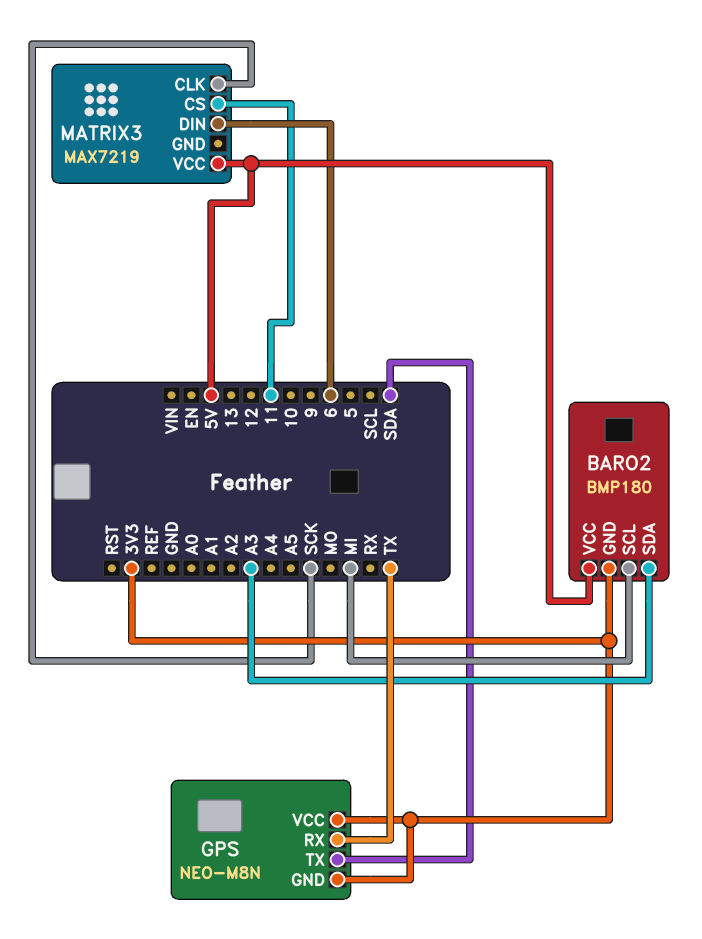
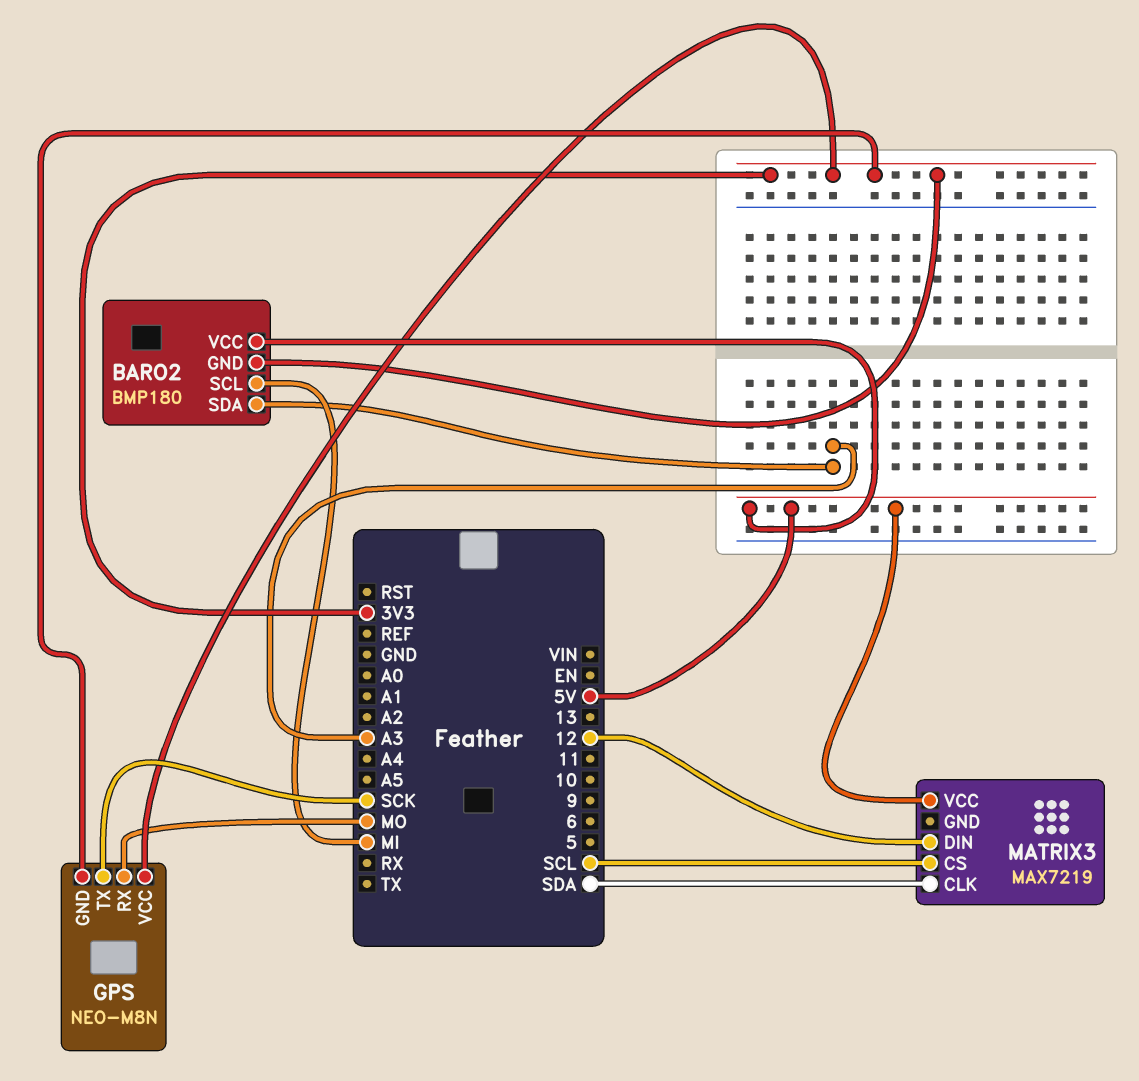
GPS pin RX: TX -> MO
GPS pin TX: SDA -> SCK
MATRIX3 pin CLK: SCK -> SDA
MATRIX3 pin CS: 11 -> SCL
MATRIX3 pin DIN: 6 -> 12

